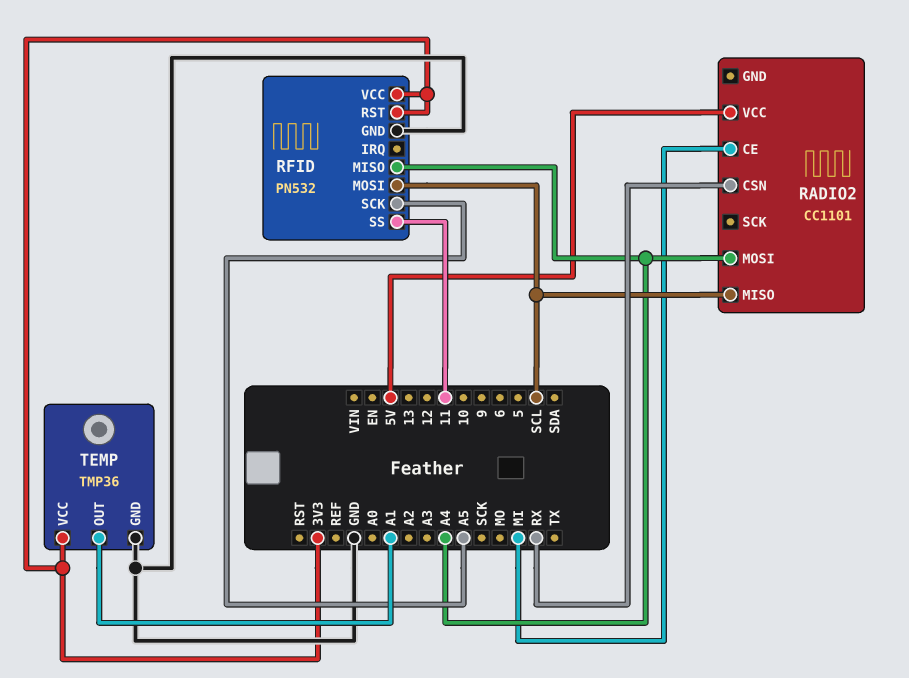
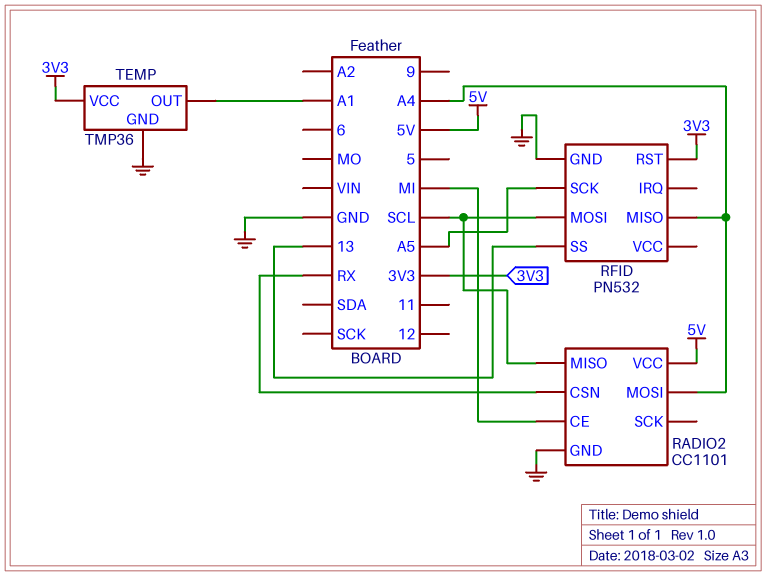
RADIO2 pin GND: none -> GND
RFID pin SS: 11 -> 13
RFID pin VCC: 3V3 -> none

